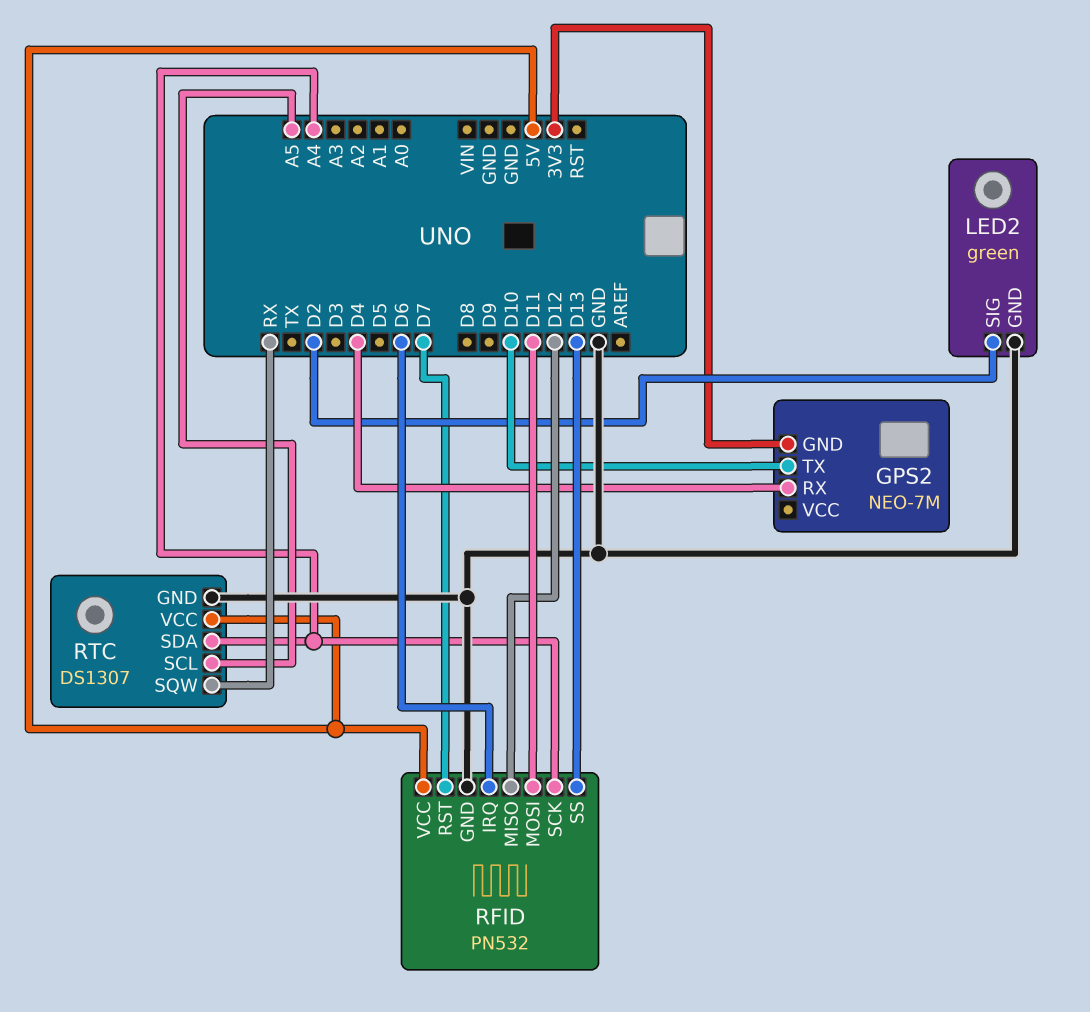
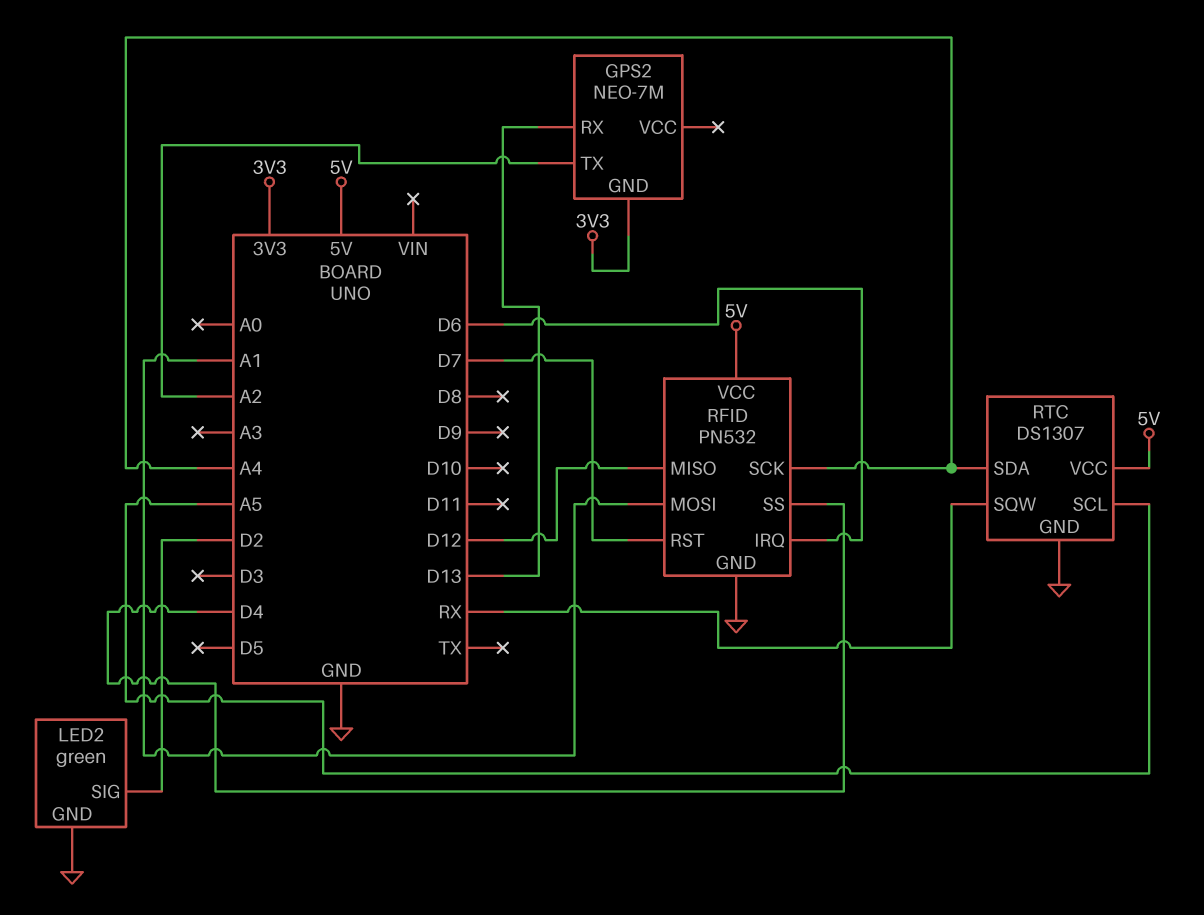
GPS2 pin RX: D4 -> D13
GPS2 pin TX: D10 -> A2
RFID pin MOSI: D11 -> A1
RFID pin SS: D13 -> D4

